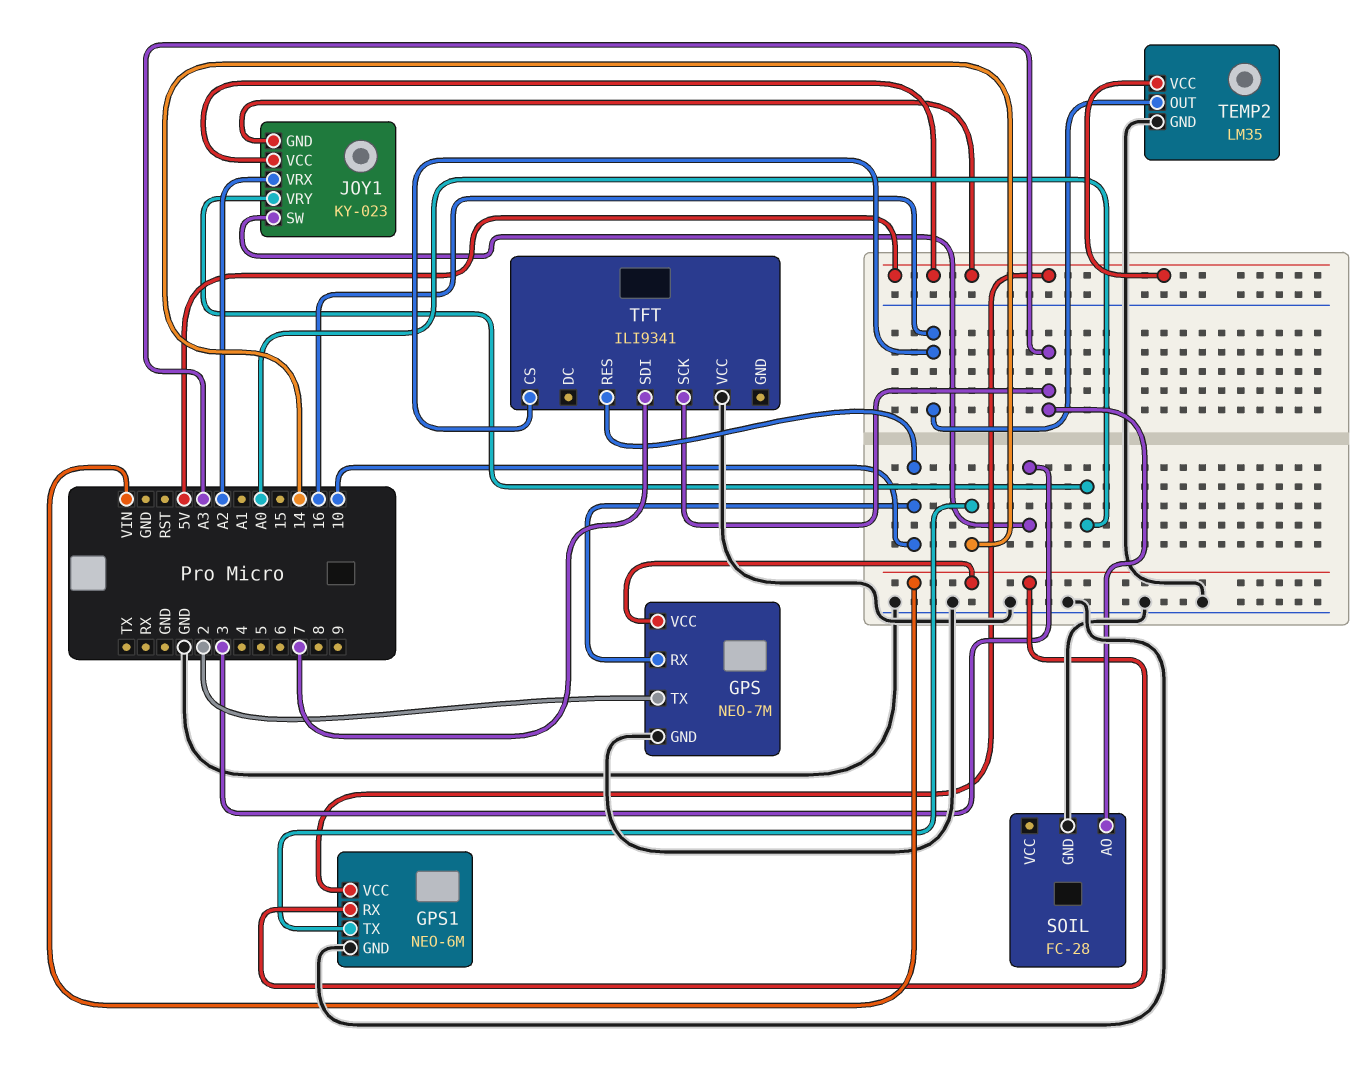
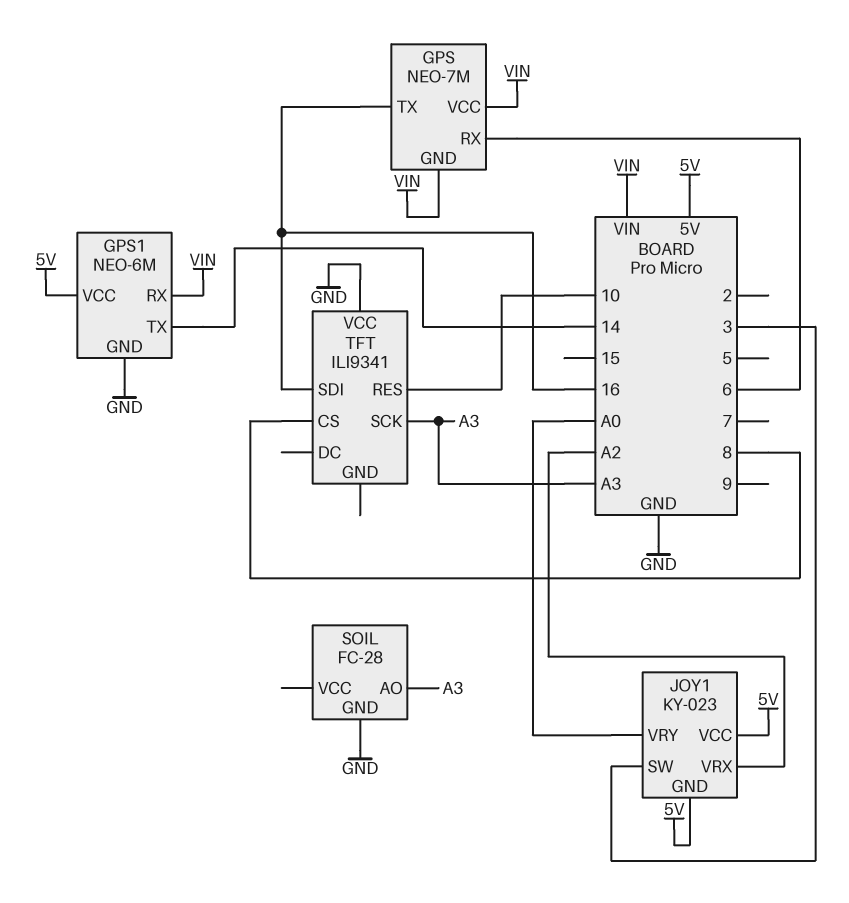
GPS pin GND: GND -> VIN
GPS pin RX: 10 -> 6
GPS pin TX: 2 -> 16
TEMP2: LM35 -> none
TEMP2 pin GND: GND -> none
TEMP2 pin OUT: 16 -> none
TEMP2 pin VCC: 5V -> none
TFT pin CS: 16 -> 8
TFT pin SDI: 7 -> 16

